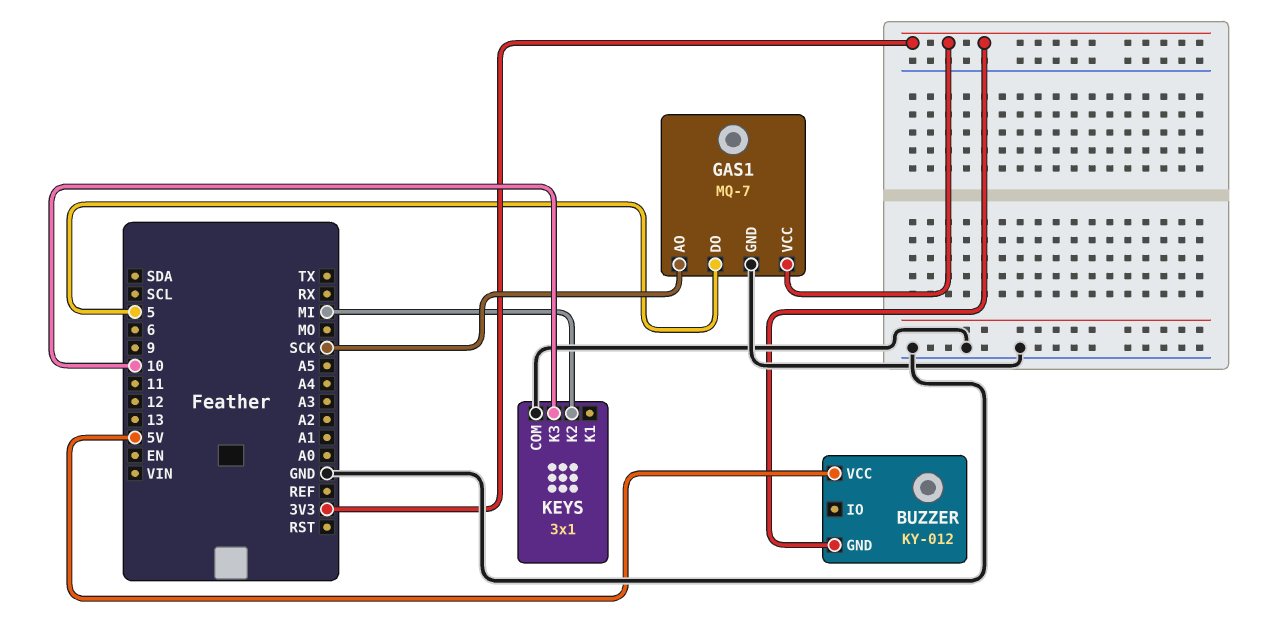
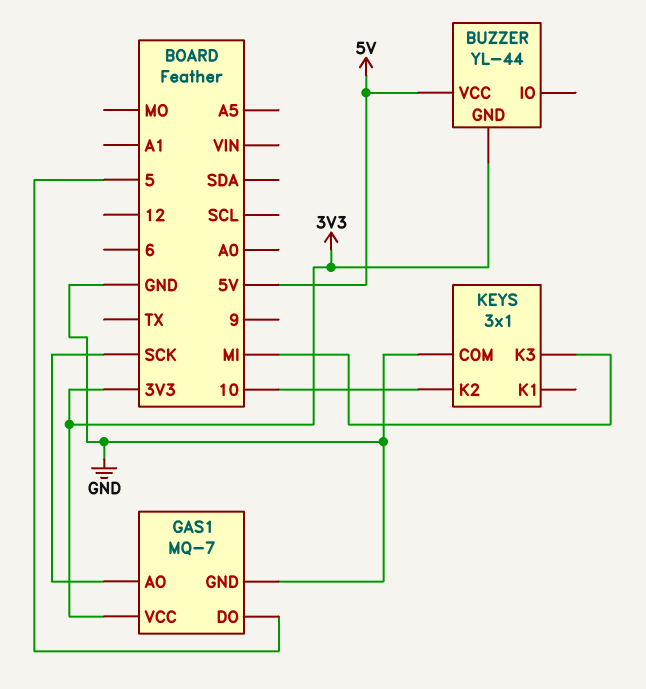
BUZZER: KY-012 -> YL-44
KEYS pin K2: MI -> 10
KEYS pin K3: 10 -> MI

